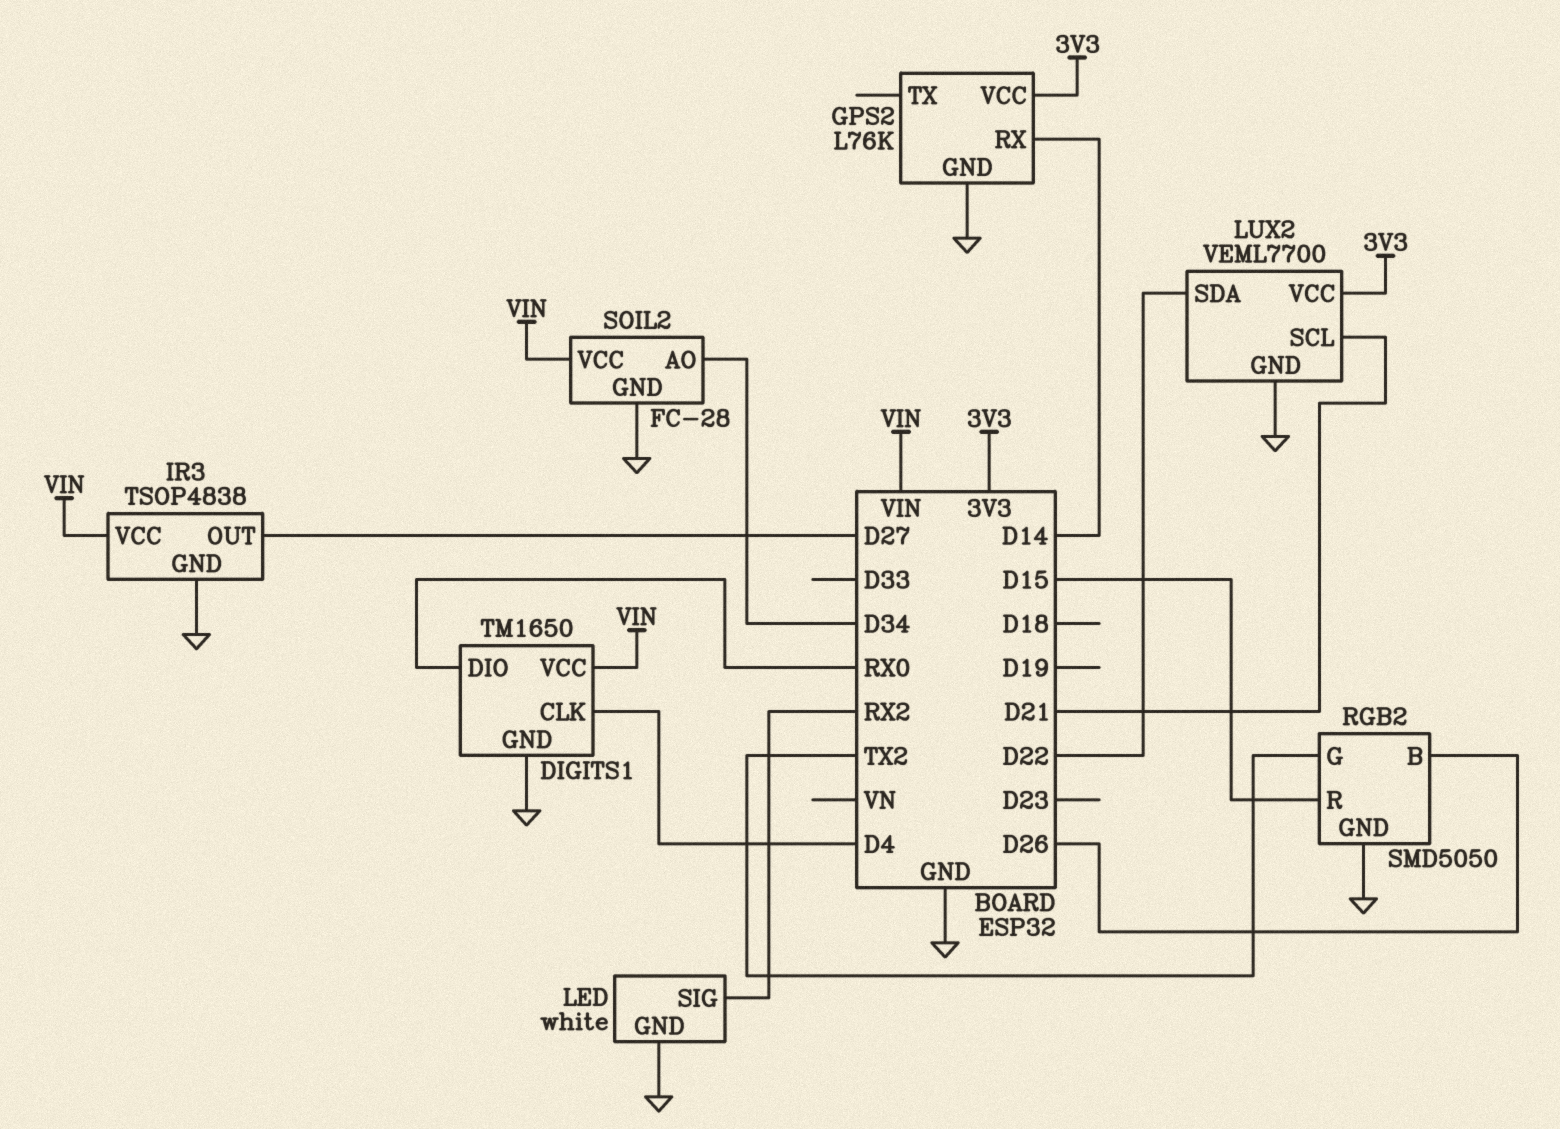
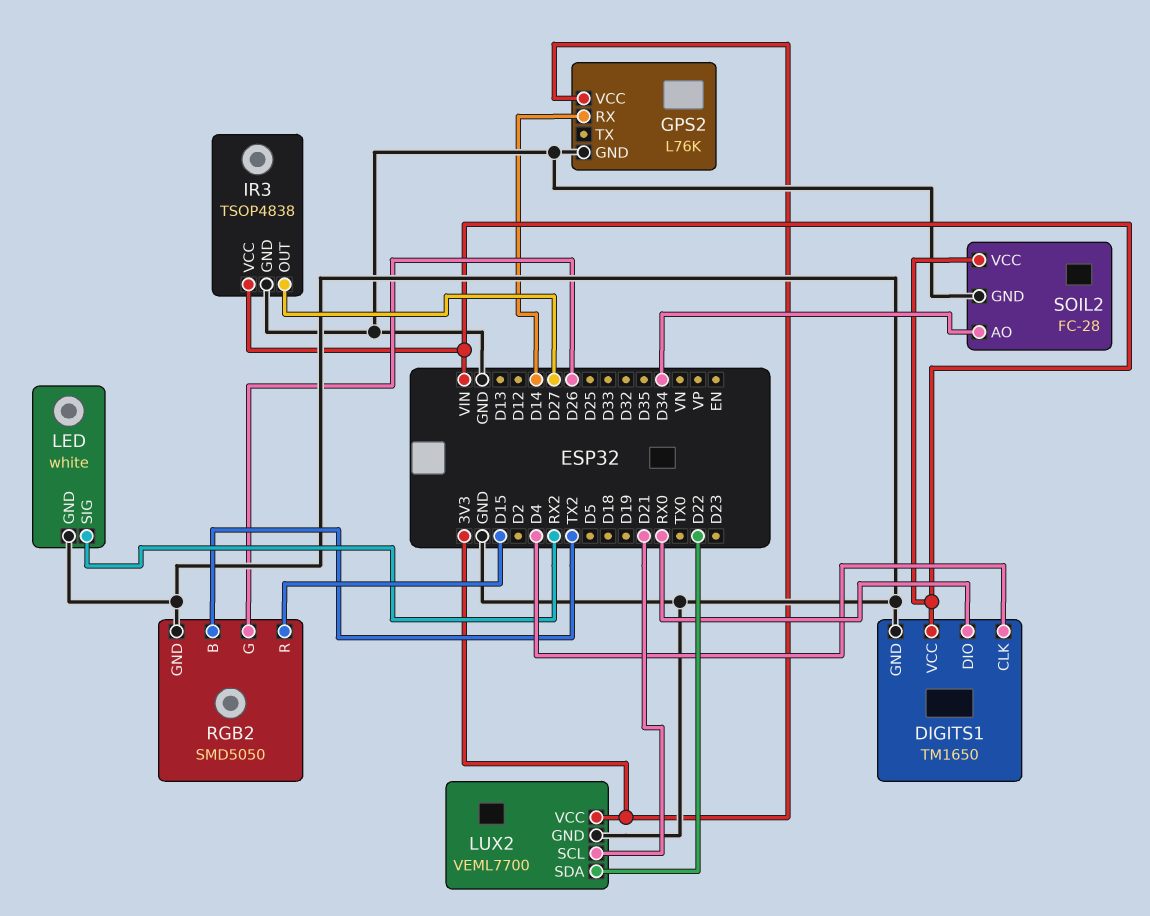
RGB2 pin B: D26 -> TX2
RGB2 pin G: TX2 -> D26

